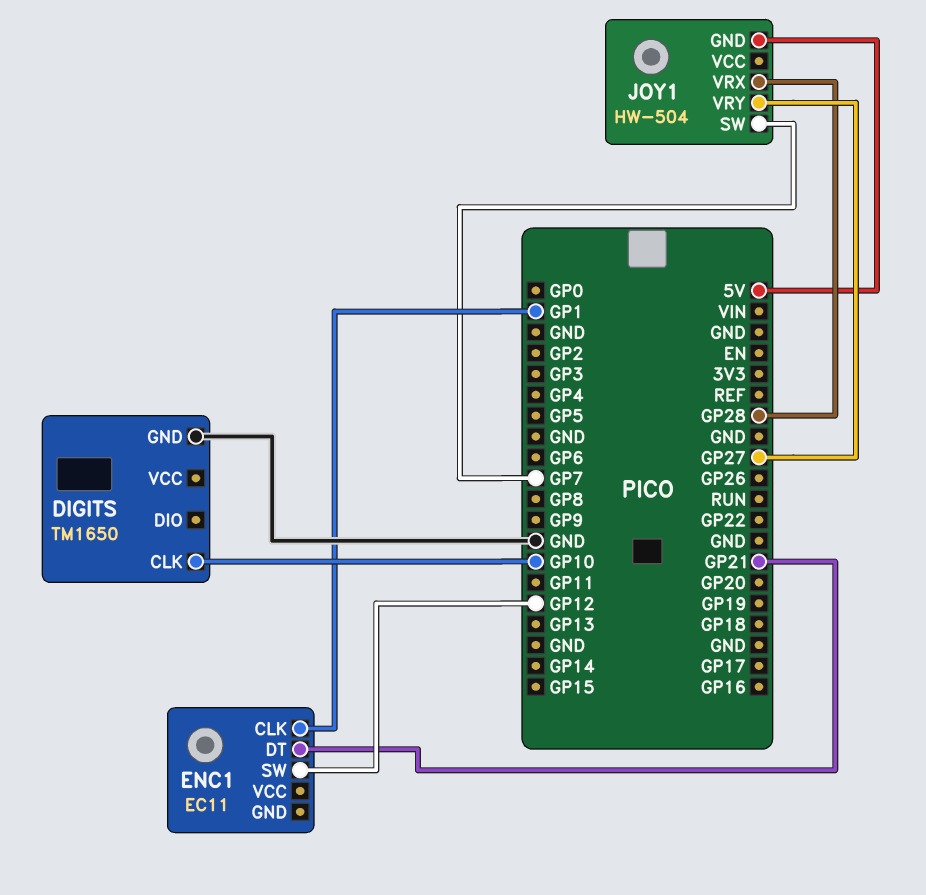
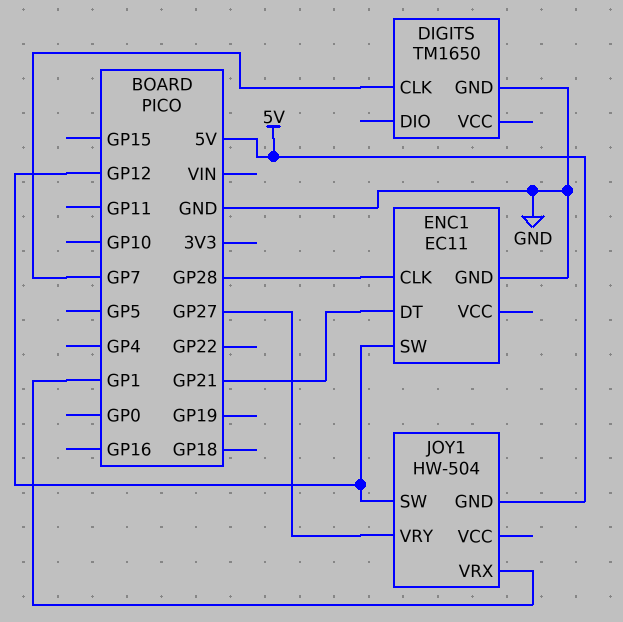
DIGITS pin CLK: GP10 -> GP7
ENC1 pin CLK: GP1 -> GP28
ENC1 pin GND: none -> GND
JOY1 pin SW: GP7 -> GP12
JOY1 pin VRX: GP28 -> GP1

